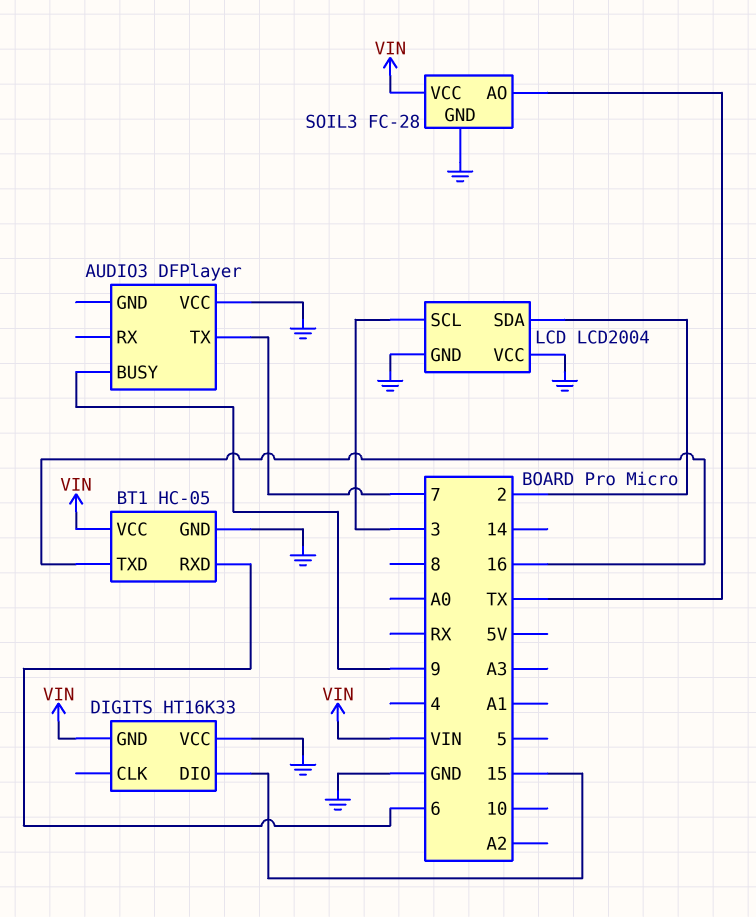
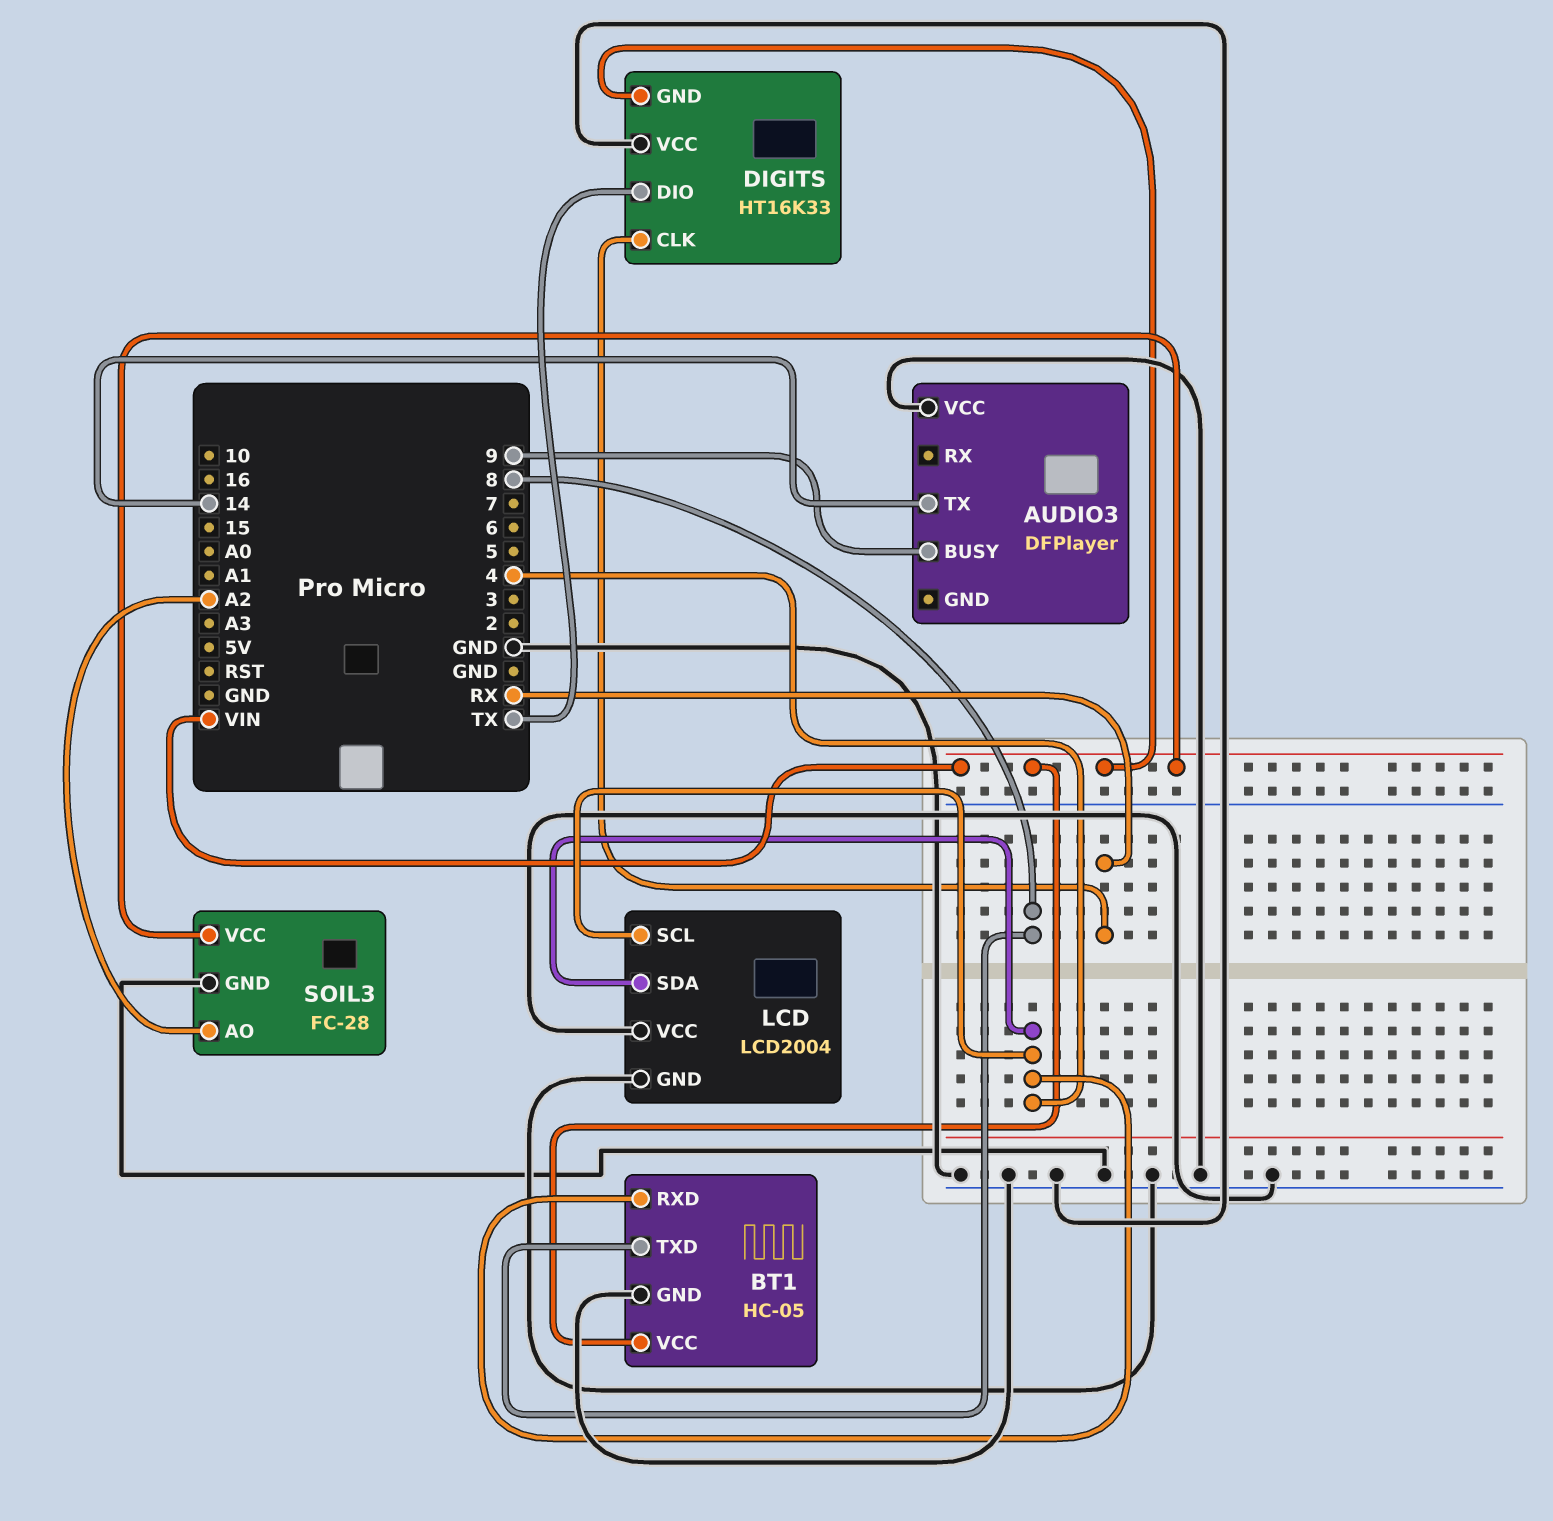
AUDIO3 pin TX: 7 -> 14
BT1 pin RXD: 6 -> 4
BT1 pin TXD: 16 -> 8
DIGITS pin CLK: none -> RX
DIGITS pin DIO: 15 -> TX
LCD pin SCL: 3 -> 4
LCD pin SDA: 2 -> 4
SOIL3 pin AO: TX -> A2

